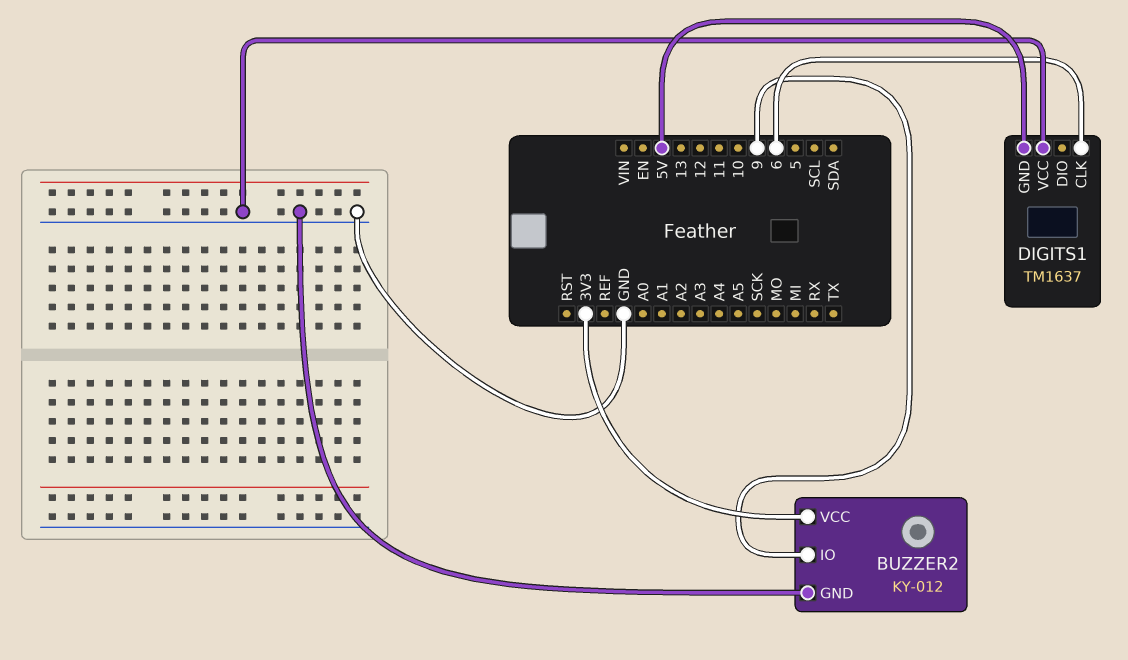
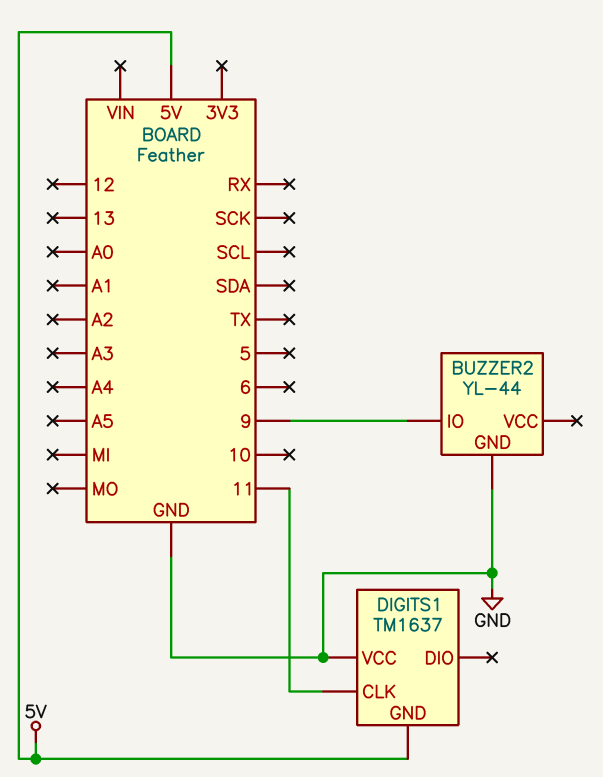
BUZZER2: KY-012 -> YL-44
BUZZER2 pin VCC: 3V3 -> none
DIGITS1 pin CLK: 6 -> 11

